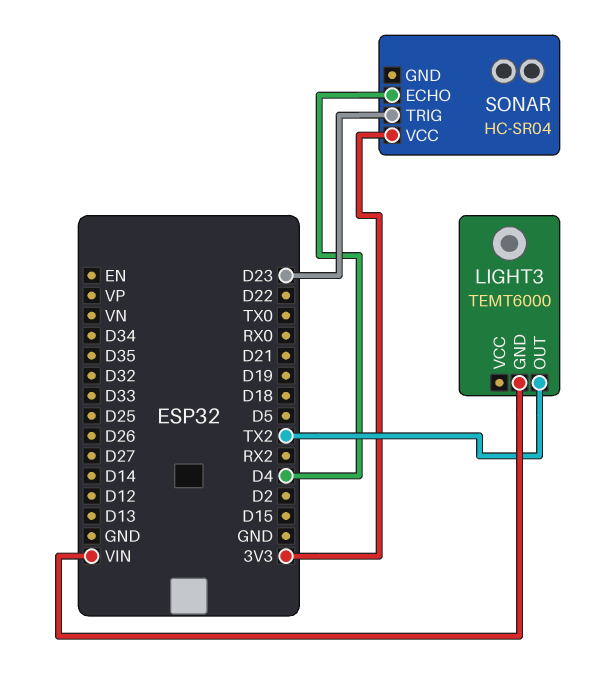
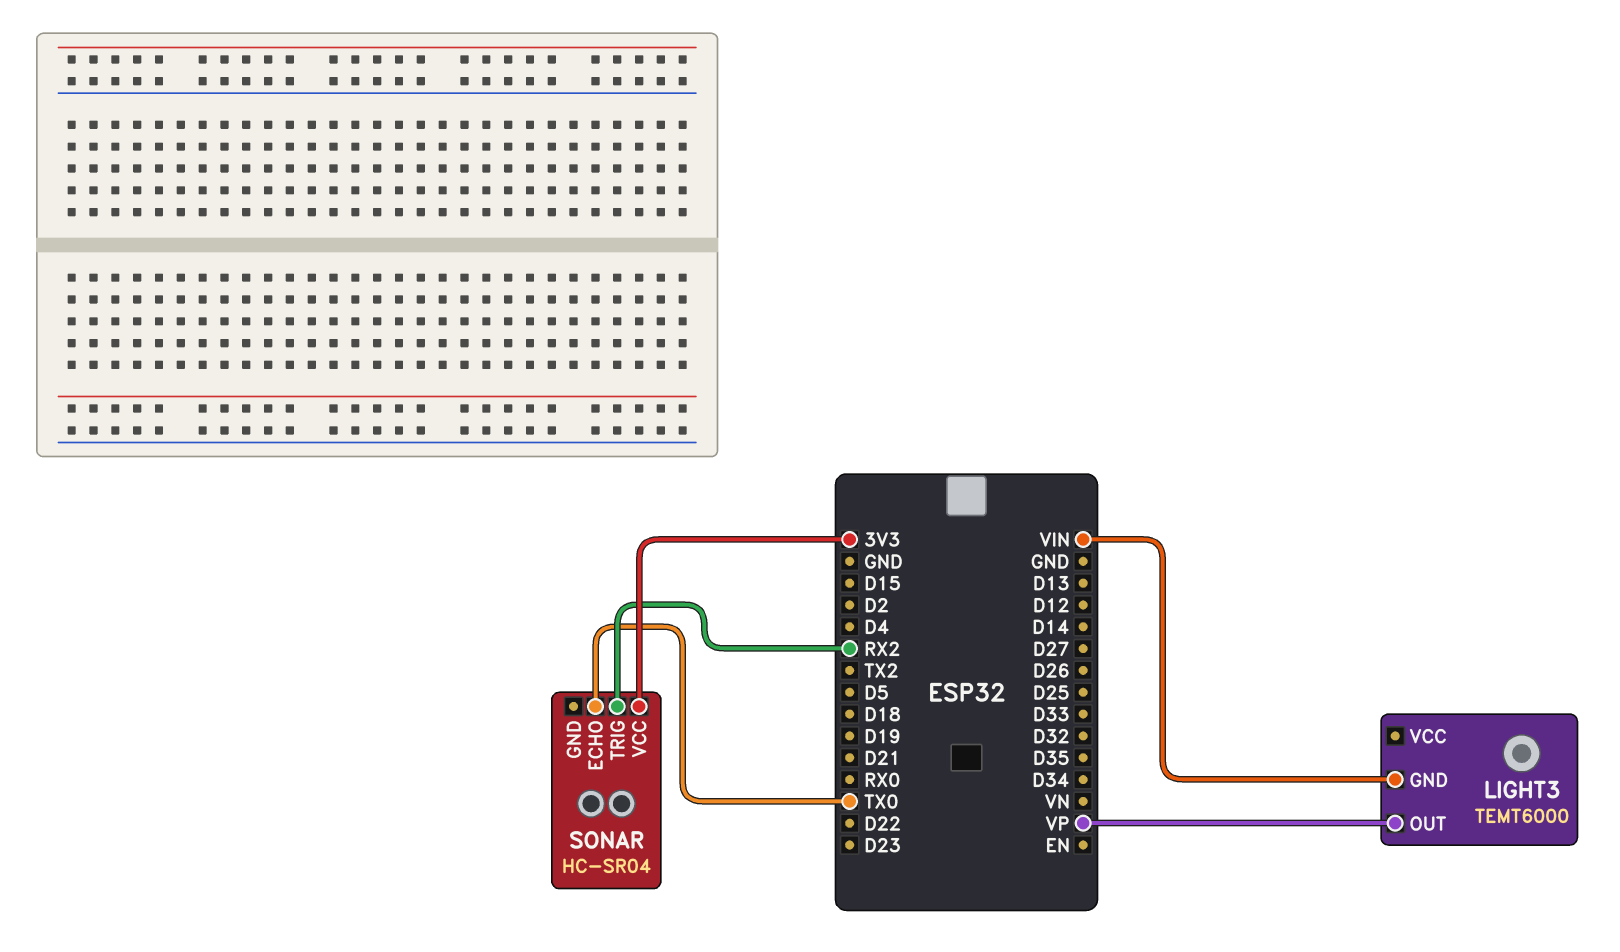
LIGHT3 pin OUT: TX2 -> VP
SONAR pin ECHO: D4 -> TX0
SONAR pin TRIG: D23 -> RX2

